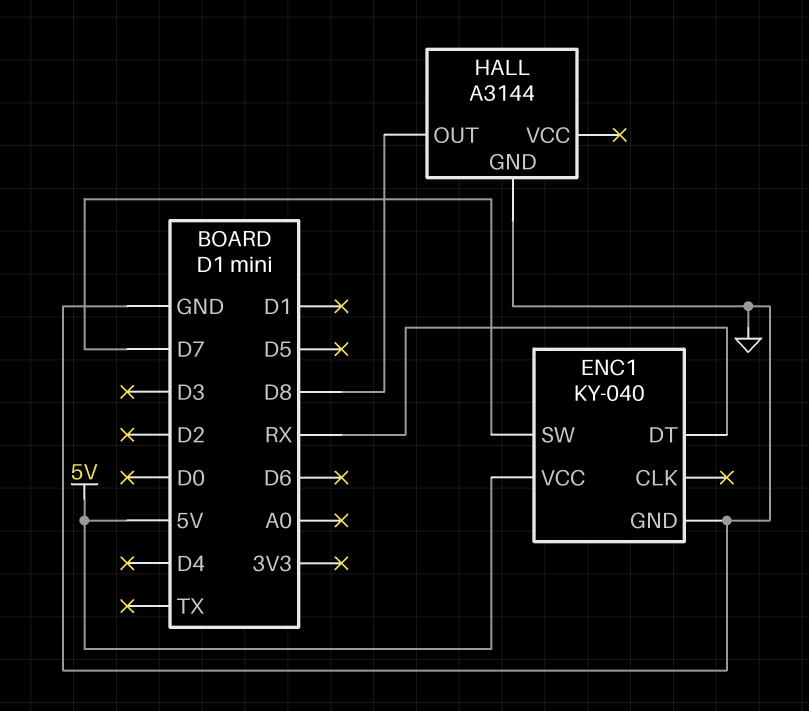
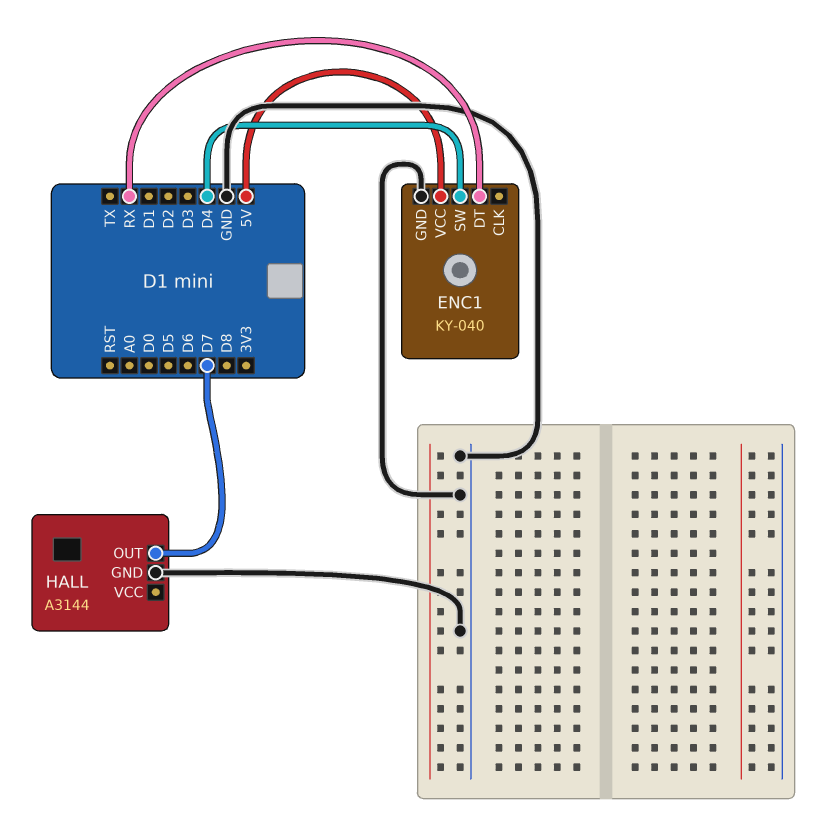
ENC1 pin SW: D7 -> D4
HALL pin OUT: D8 -> D7

